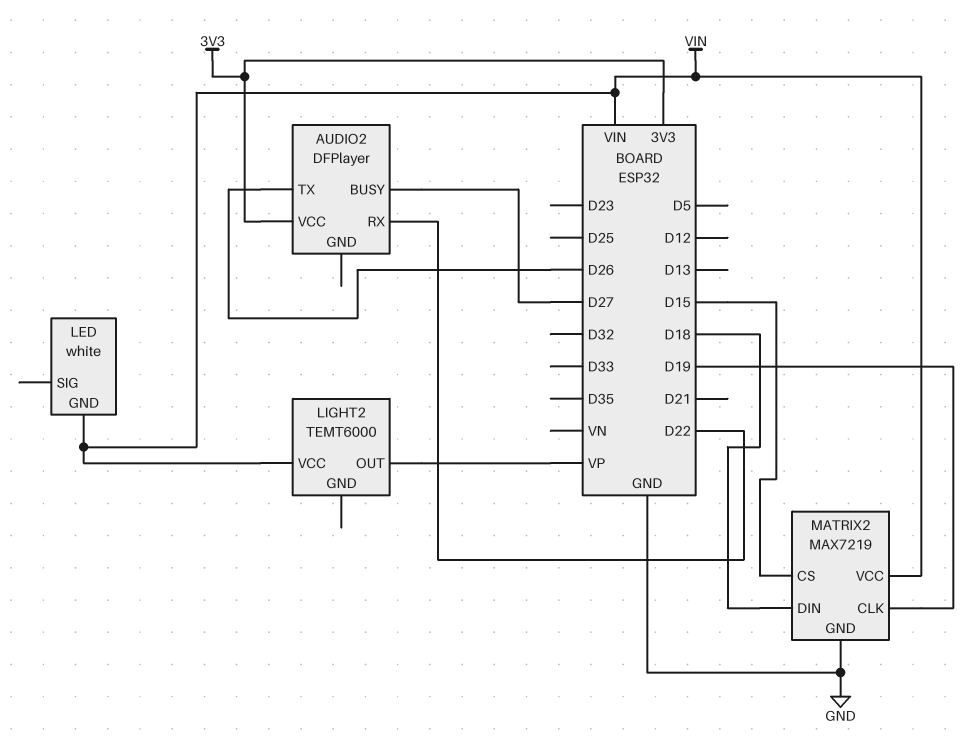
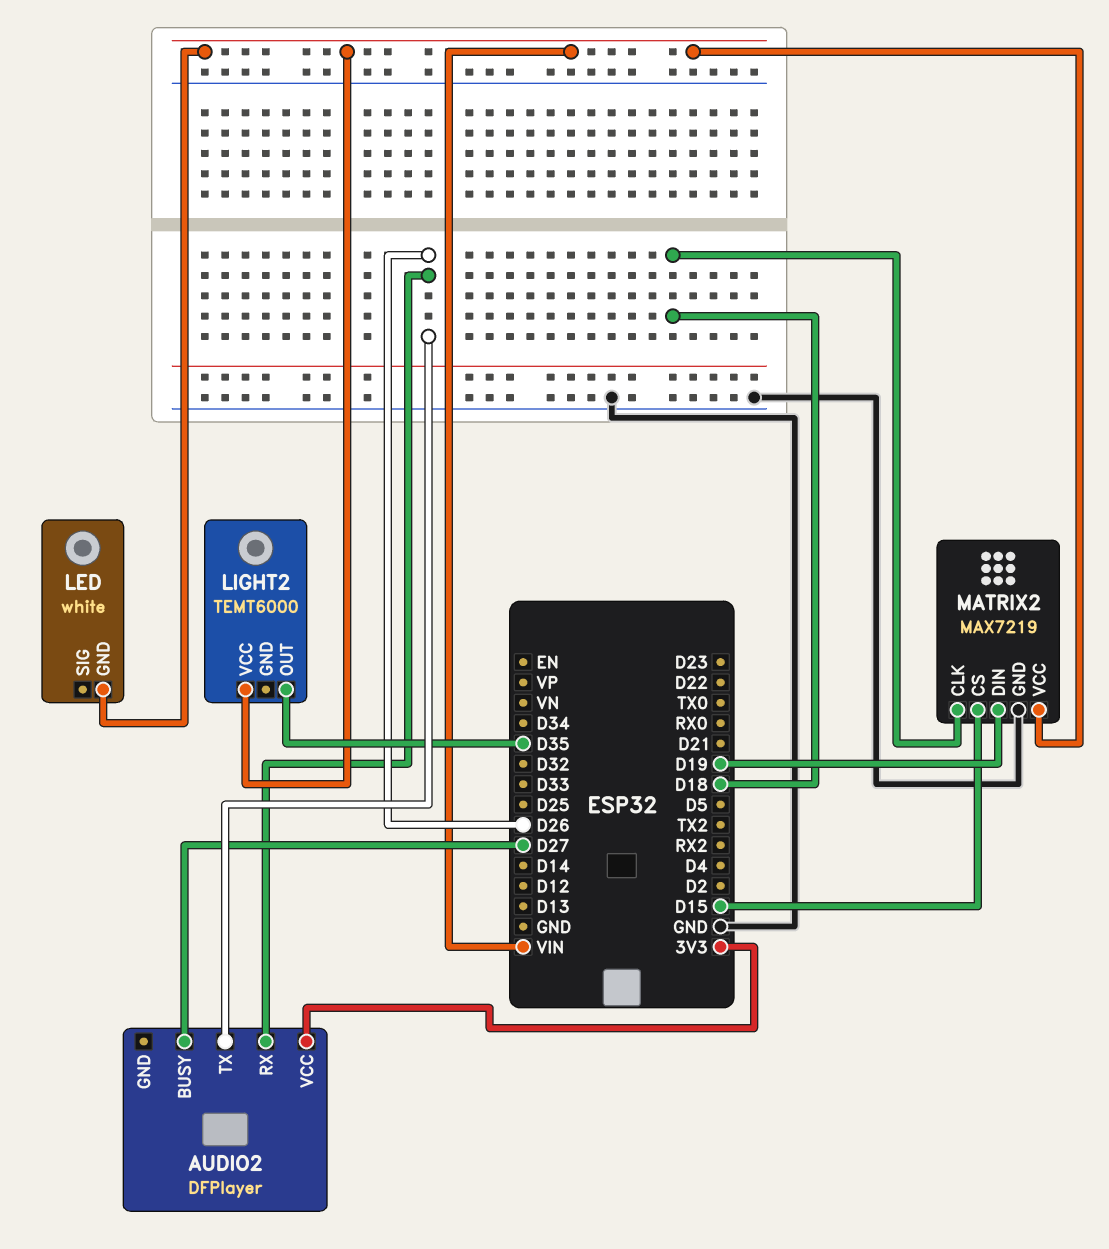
AUDIO2 pin RX: D22 -> D26
LIGHT2 pin OUT: VP -> D35
MATRIX2 pin CLK: D19 -> D18
MATRIX2 pin DIN: D18 -> D19

